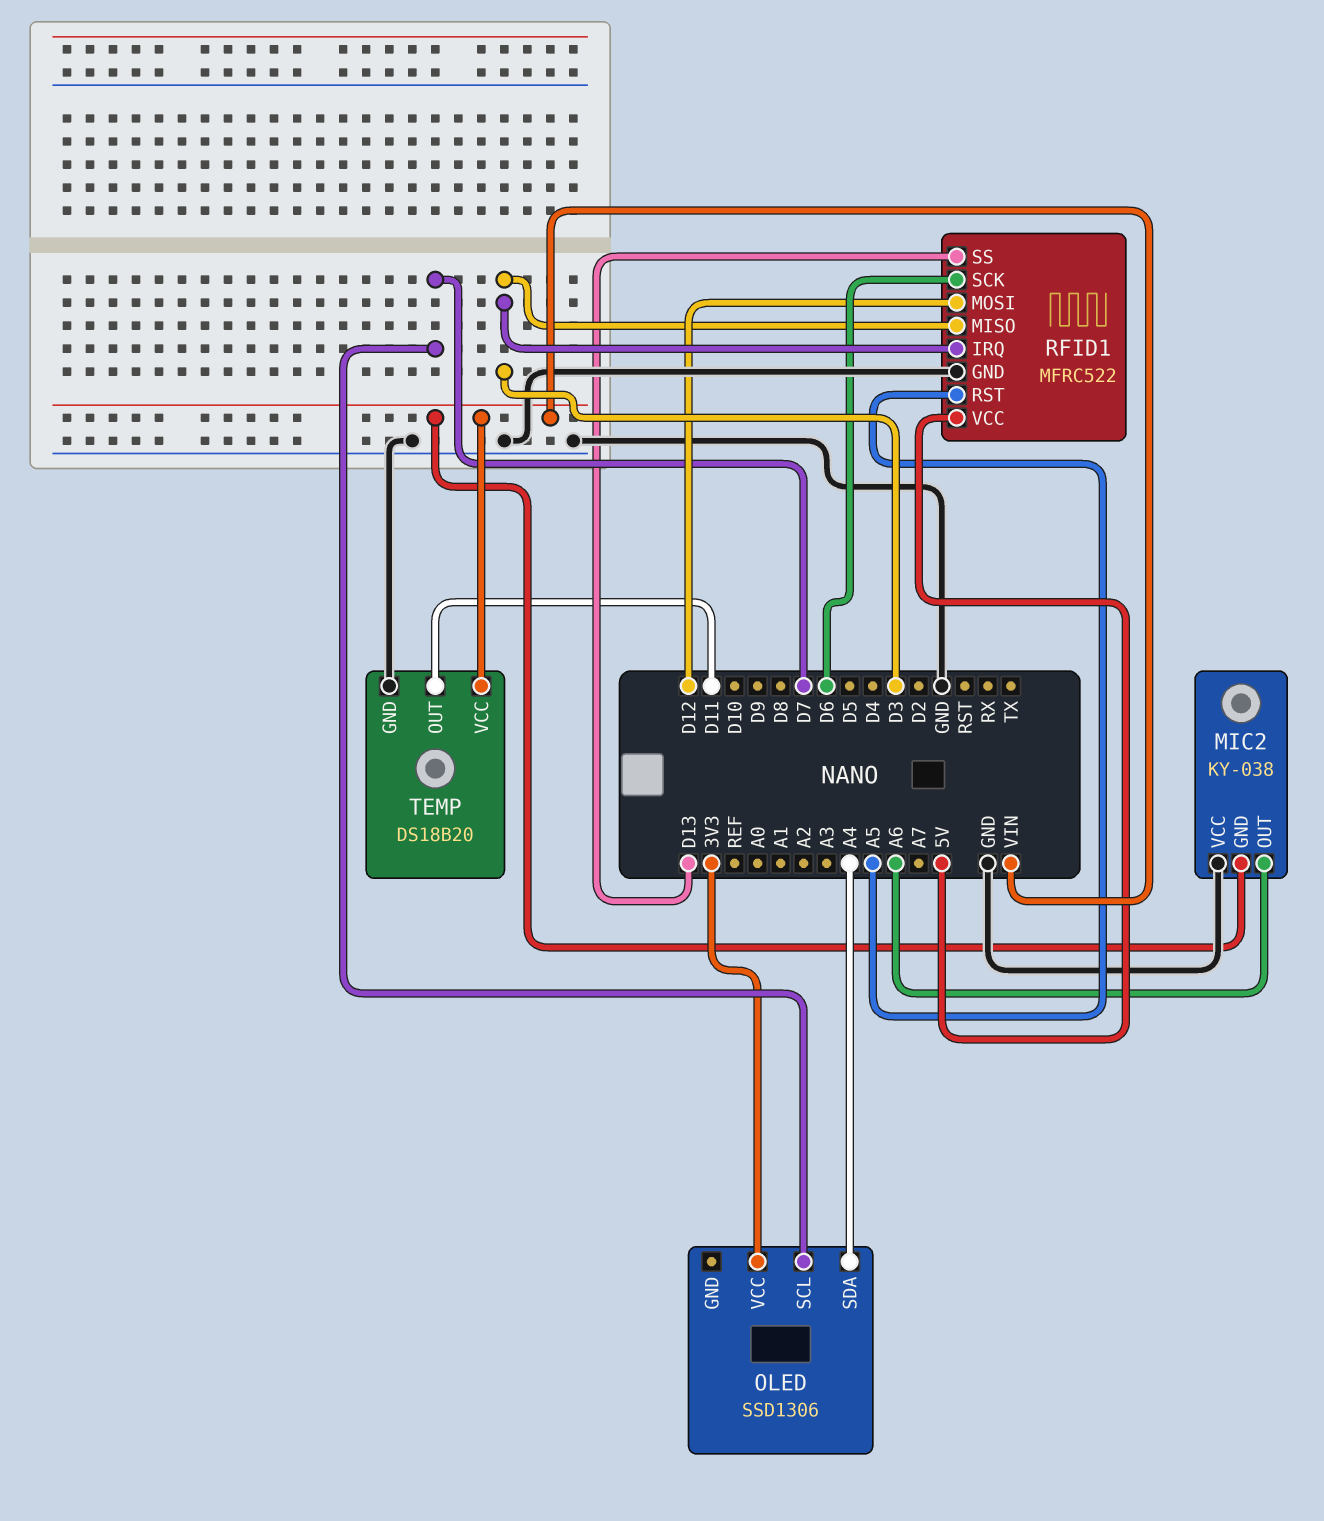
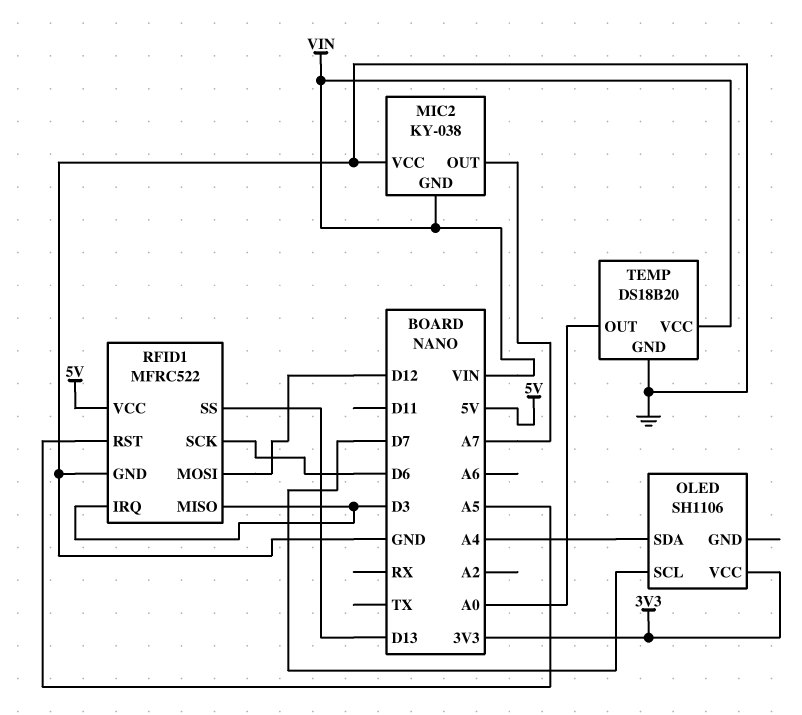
MIC2 pin OUT: A6 -> A7
OLED: SSD1306 -> SH1106
TEMP pin OUT: D11 -> A0

